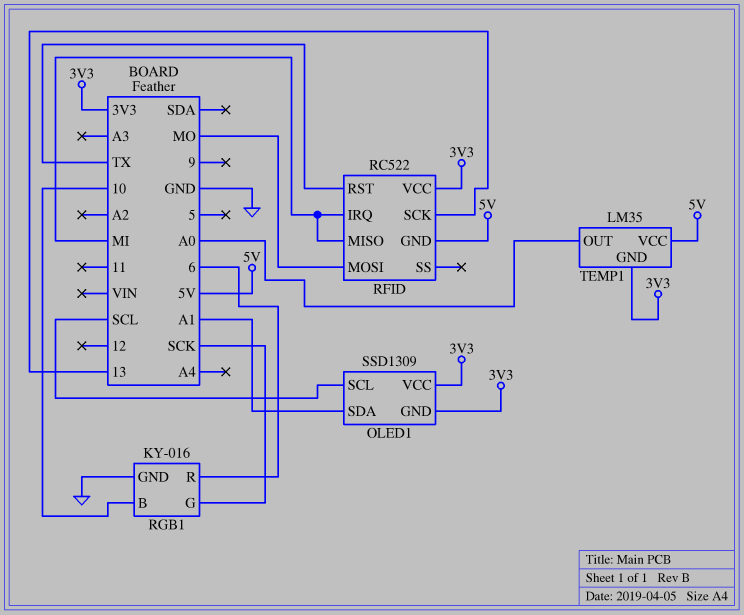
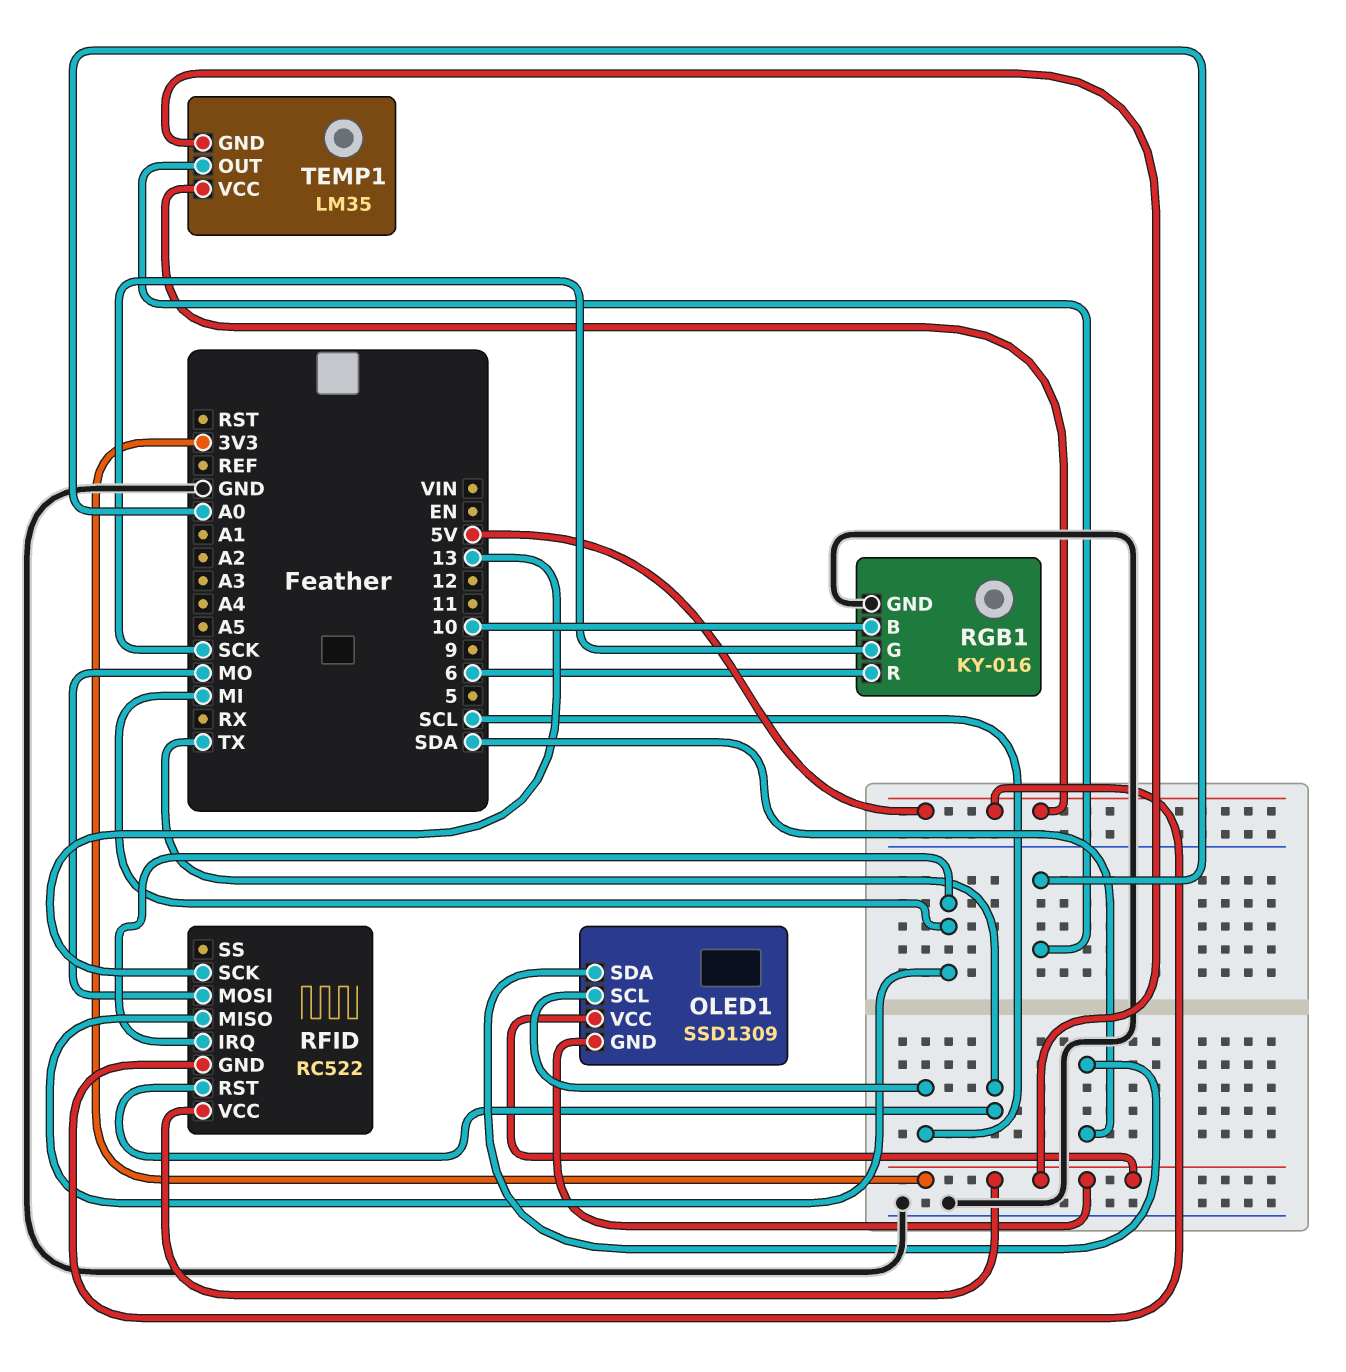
OLED1 pin SDA: A1 -> SDA

